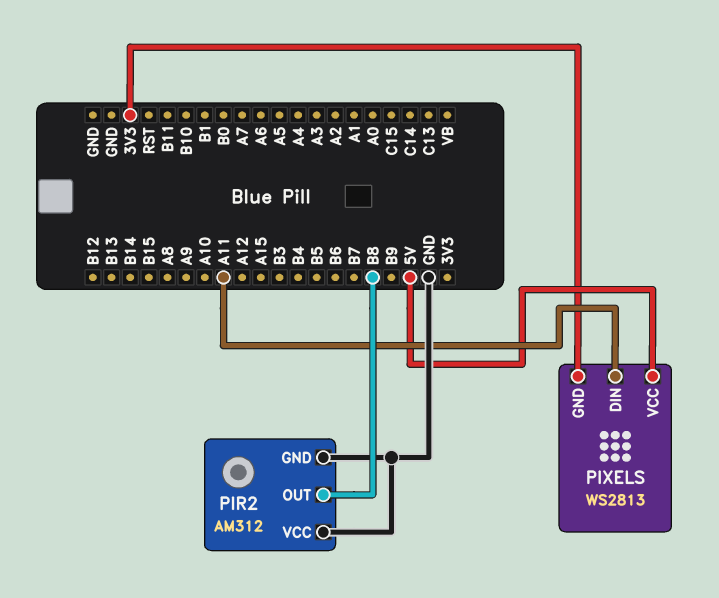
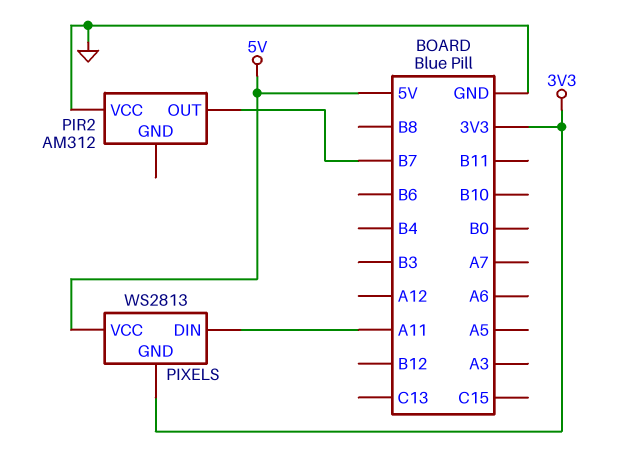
PIR2 pin GND: GND -> none
PIR2 pin OUT: B8 -> B7

